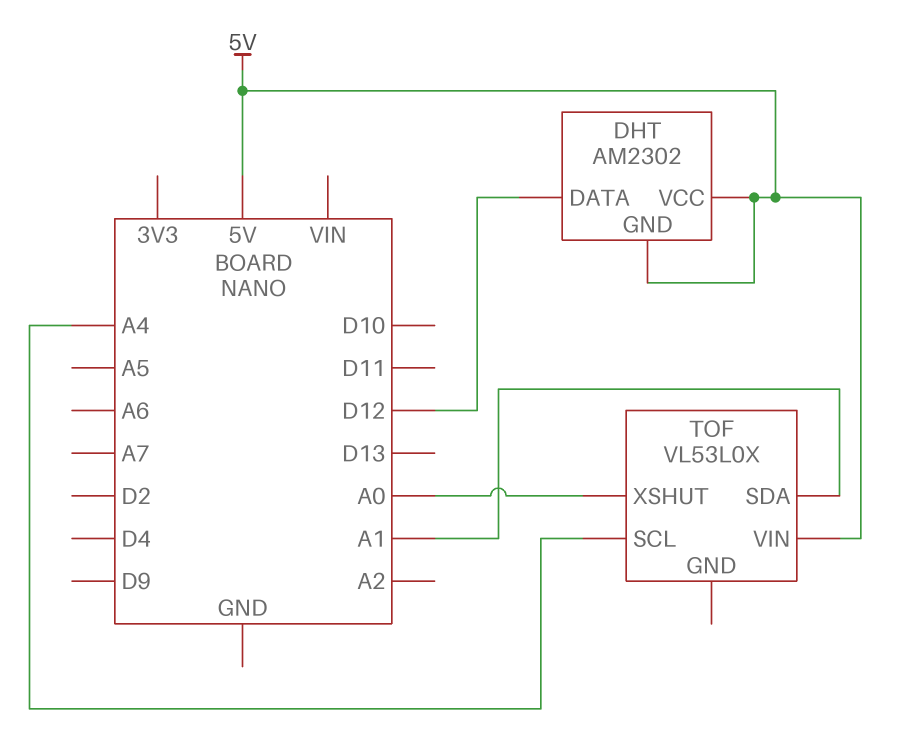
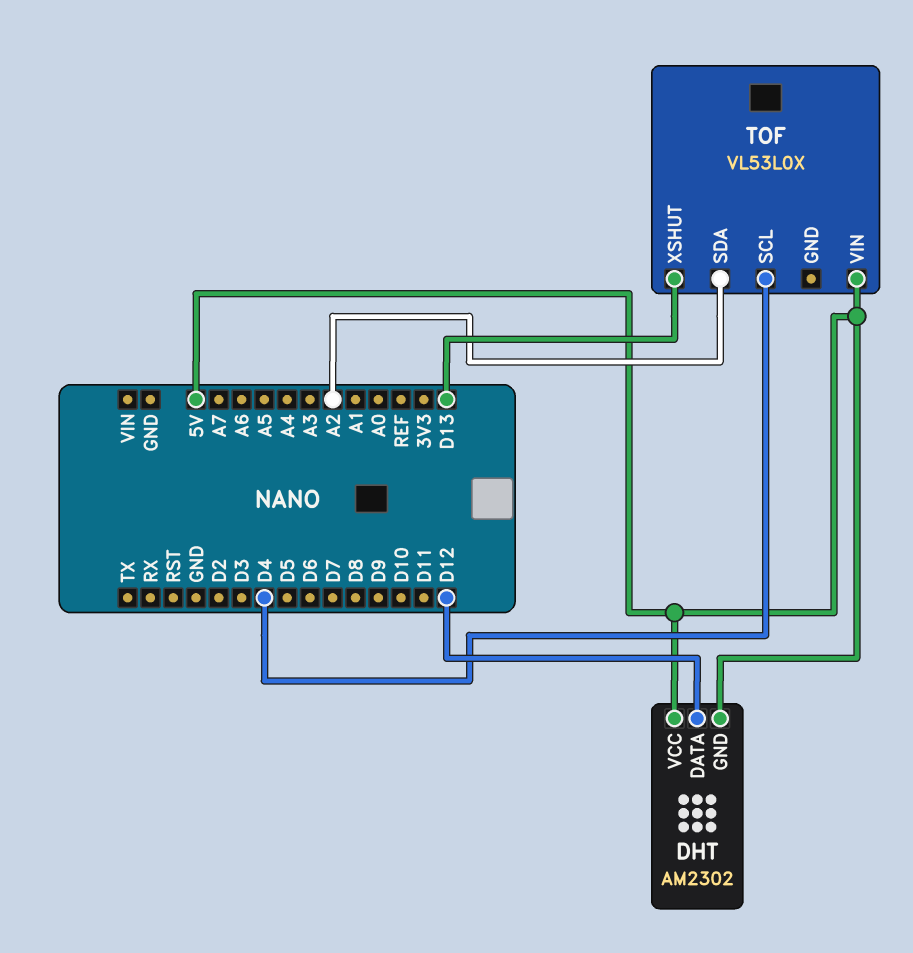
TOF pin SCL: A4 -> D4
TOF pin SDA: A1 -> A2
TOF pin XSHUT: A0 -> D13

